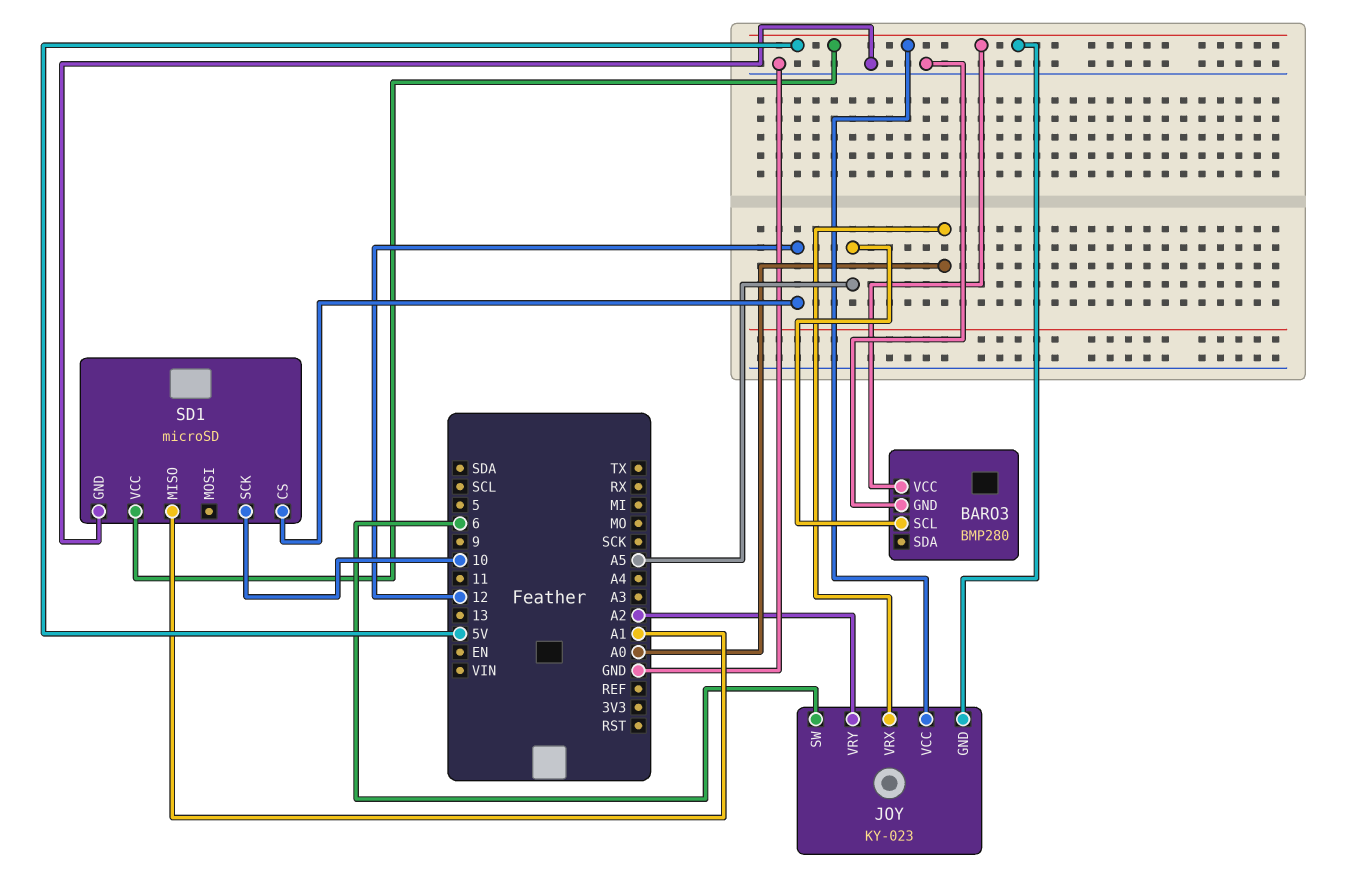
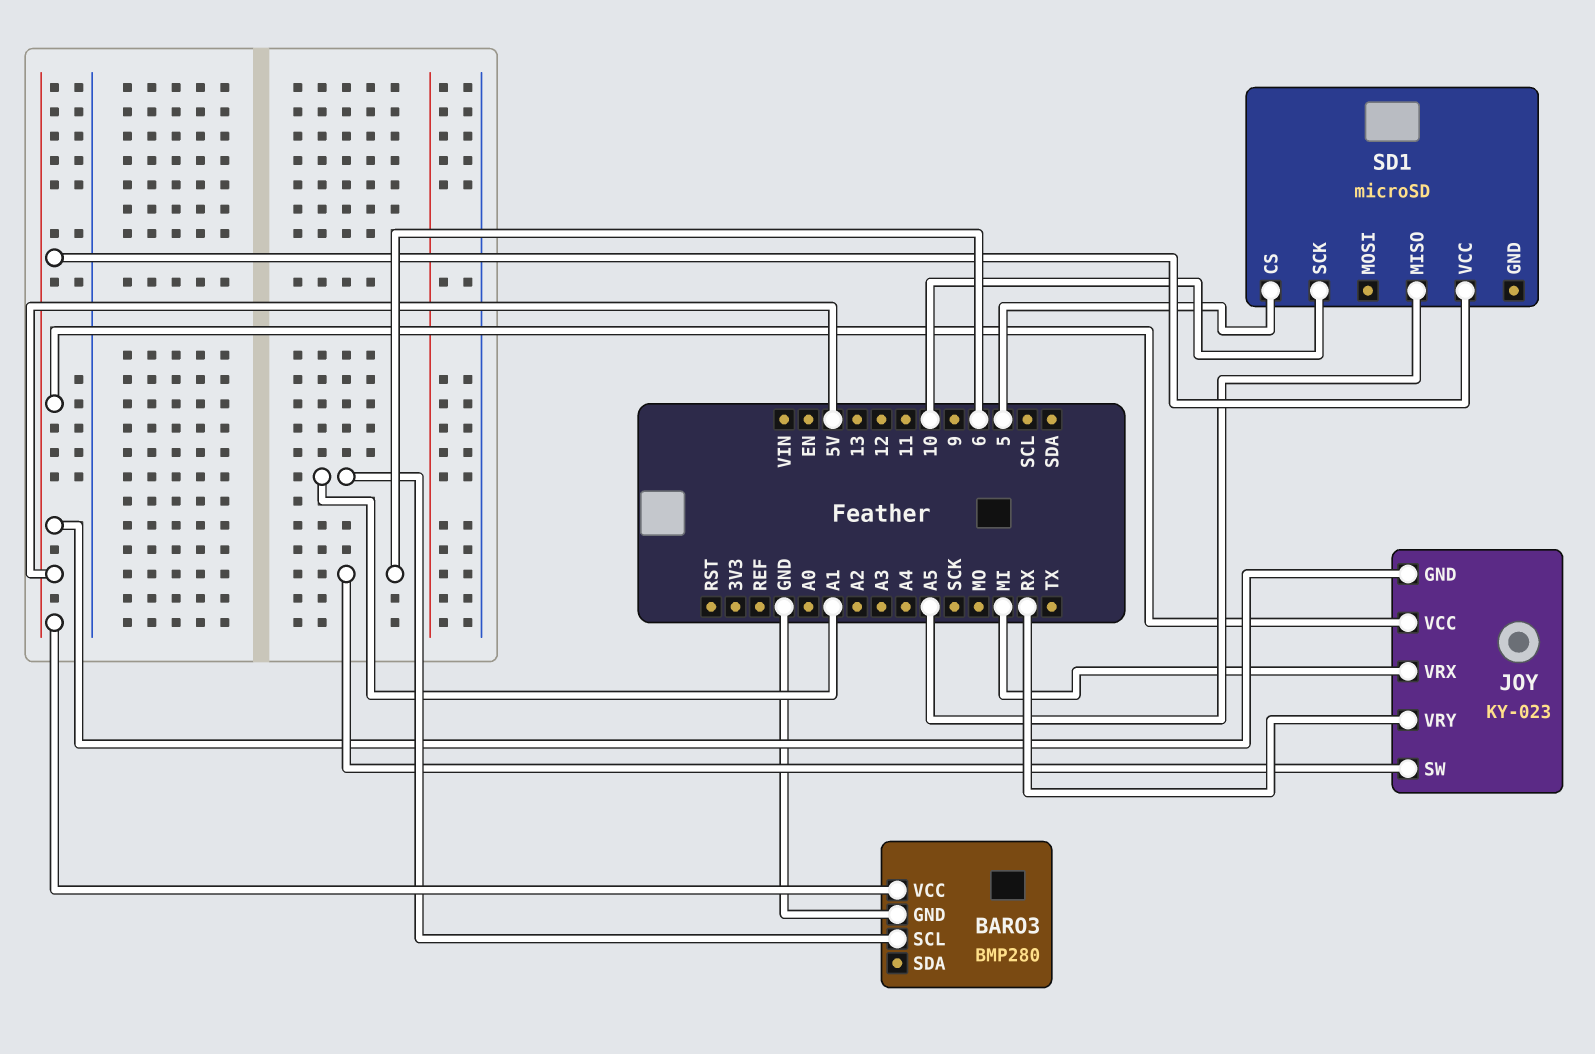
BARO3 pin SCL: A5 -> A1
JOY pin VRX: A0 -> MI
JOY pin VRY: A2 -> RX
SD1 pin CS: 12 -> 5
SD1 pin GND: GND -> none
SD1 pin MISO: A1 -> A5

